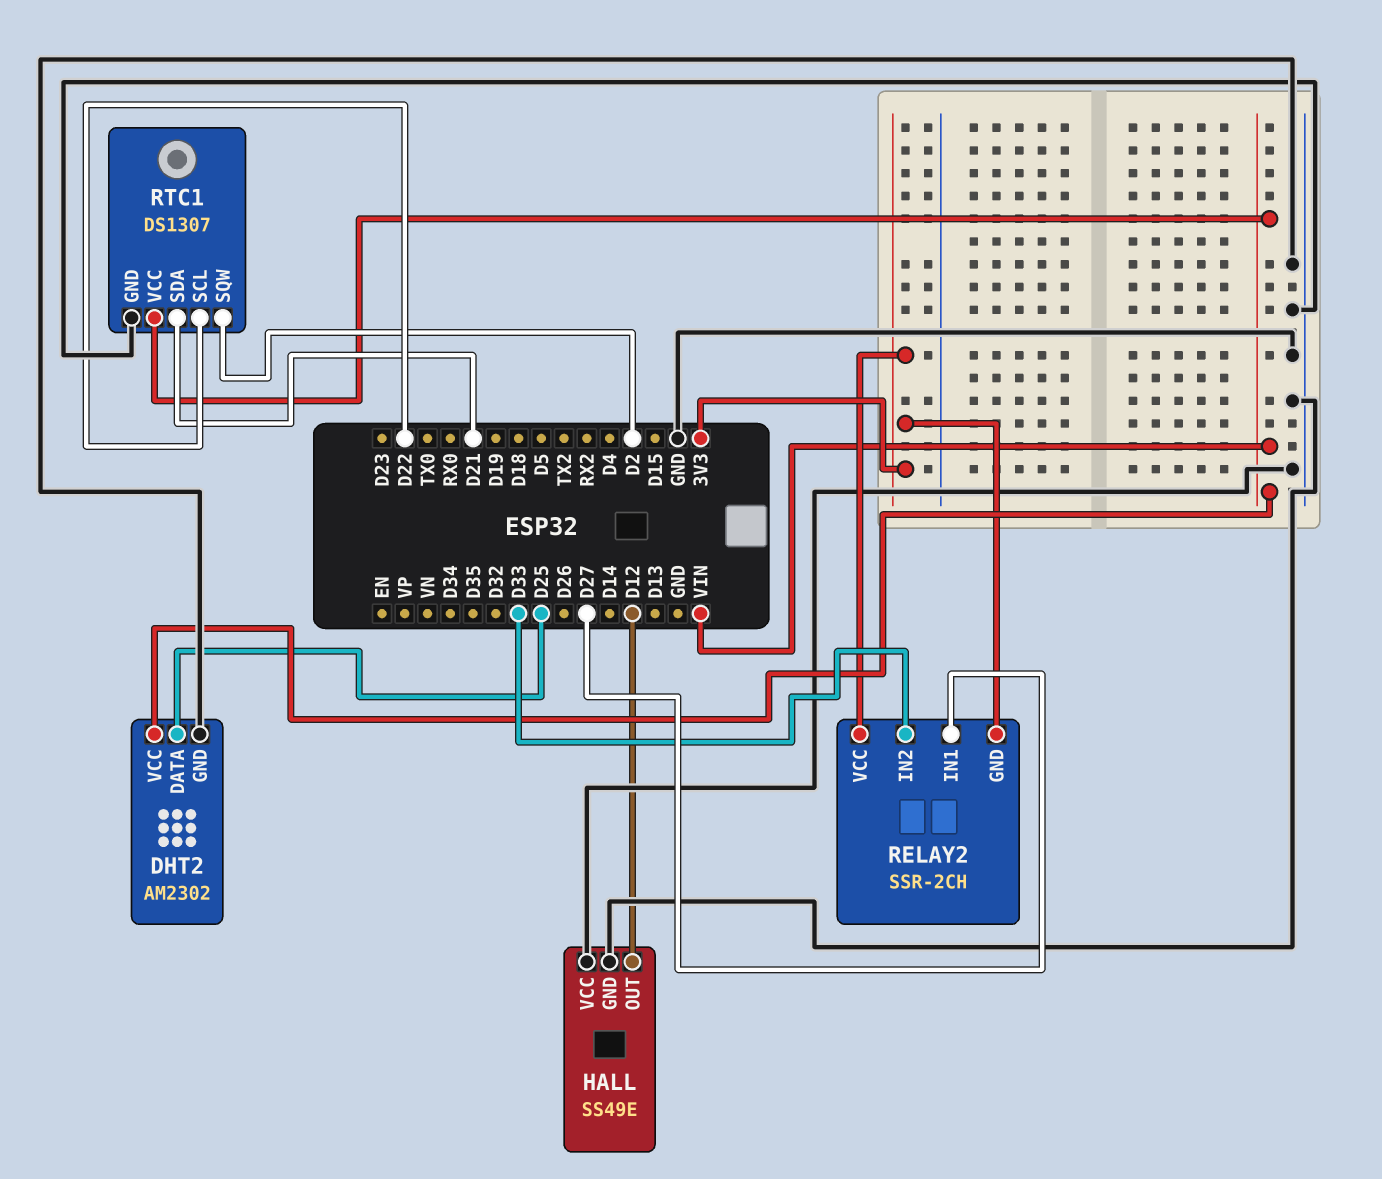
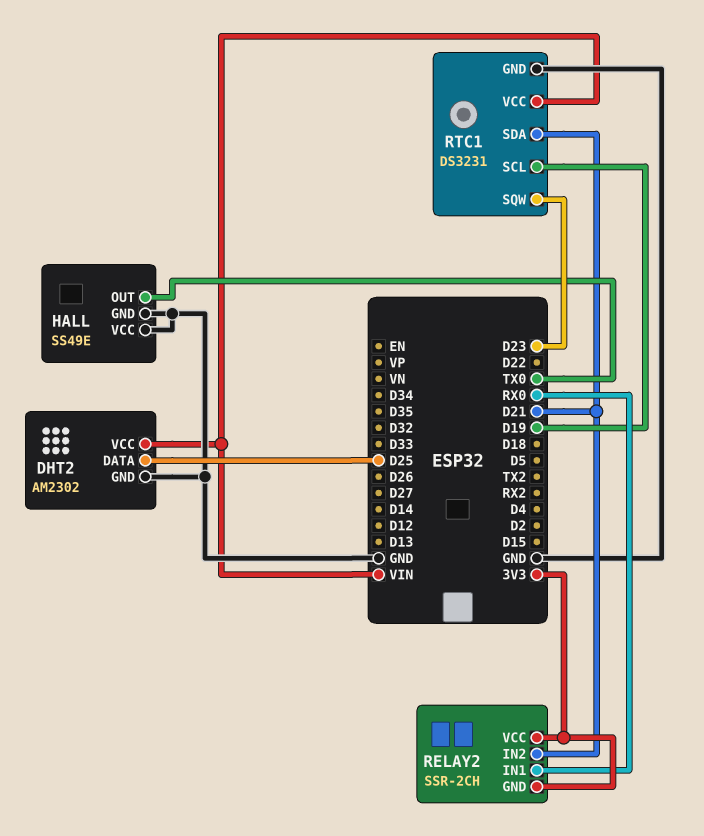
HALL pin OUT: D12 -> TX0
RELAY2 pin IN1: D27 -> RX0
RELAY2 pin IN2: D33 -> D21
RTC1: DS1307 -> DS3231
RTC1 pin SCL: D22 -> D19
RTC1 pin SQW: D2 -> D23

